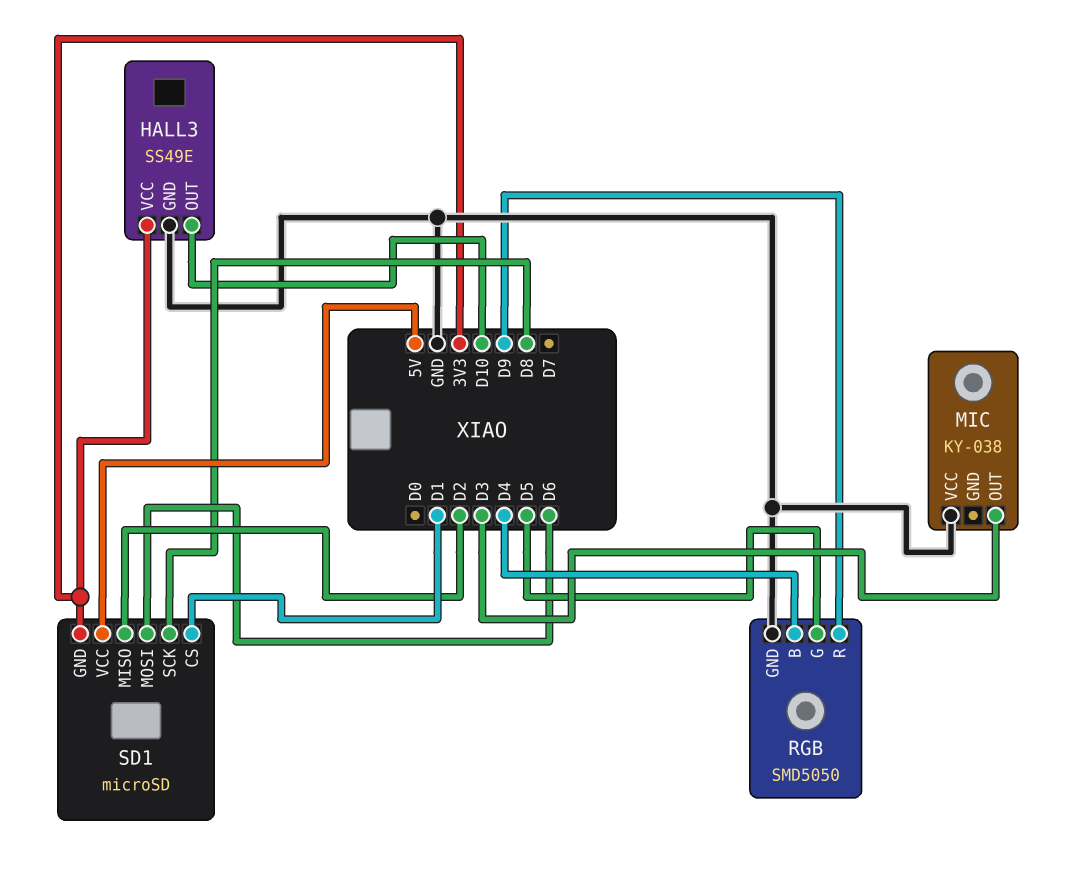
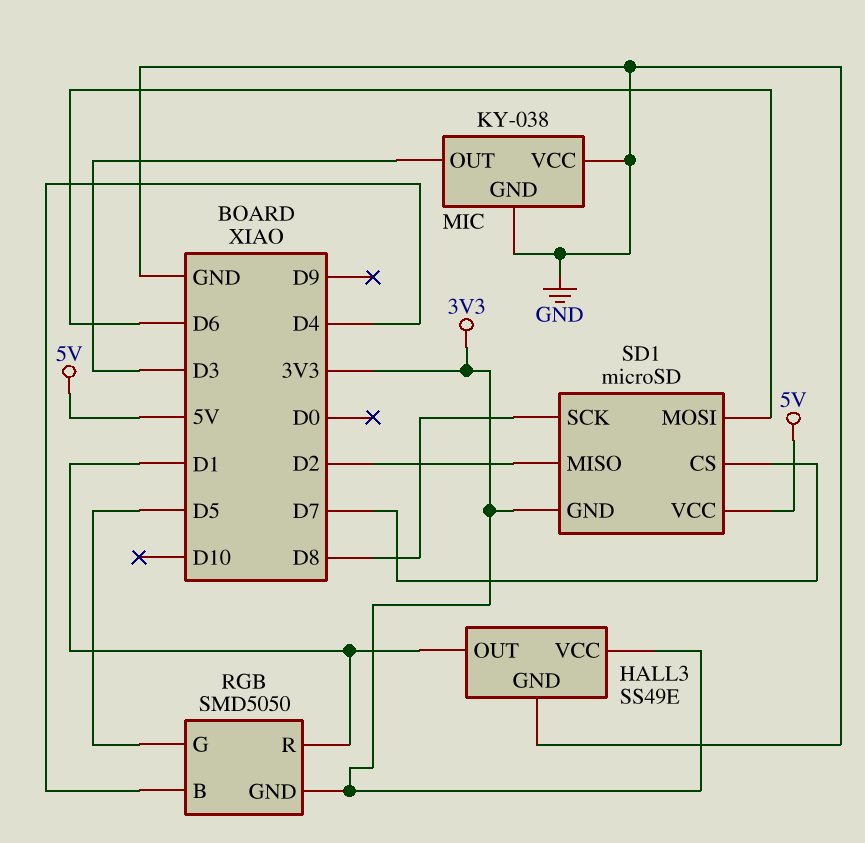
HALL3 pin OUT: D10 -> D1
MIC pin GND: none -> GND
RGB pin GND: GND -> 3V3
RGB pin R: D9 -> D1
SD1 pin CS: D1 -> D7

